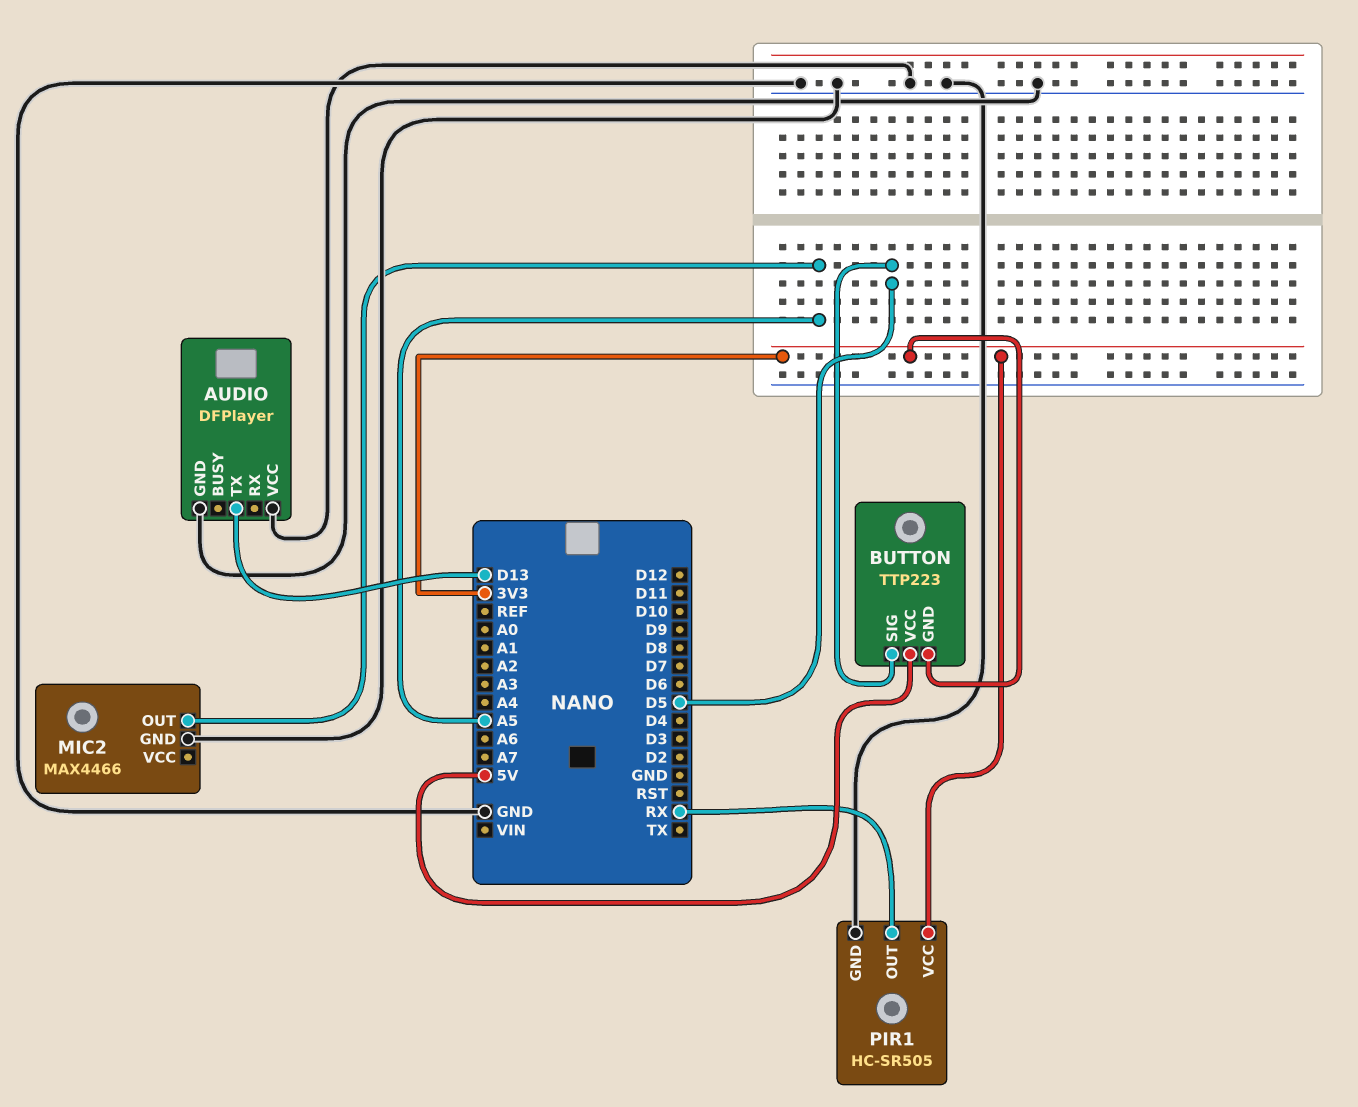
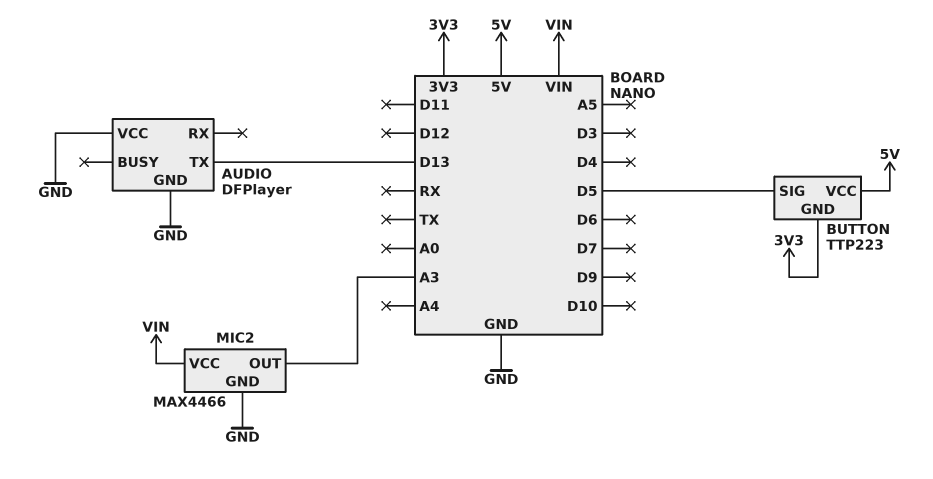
MIC2 pin OUT: A5 -> A3
MIC2 pin VCC: none -> VIN
PIR1: HC-SR505 -> none
PIR1 pin GND: GND -> none
PIR1 pin OUT: RX -> none
PIR1 pin VCC: 3V3 -> none

